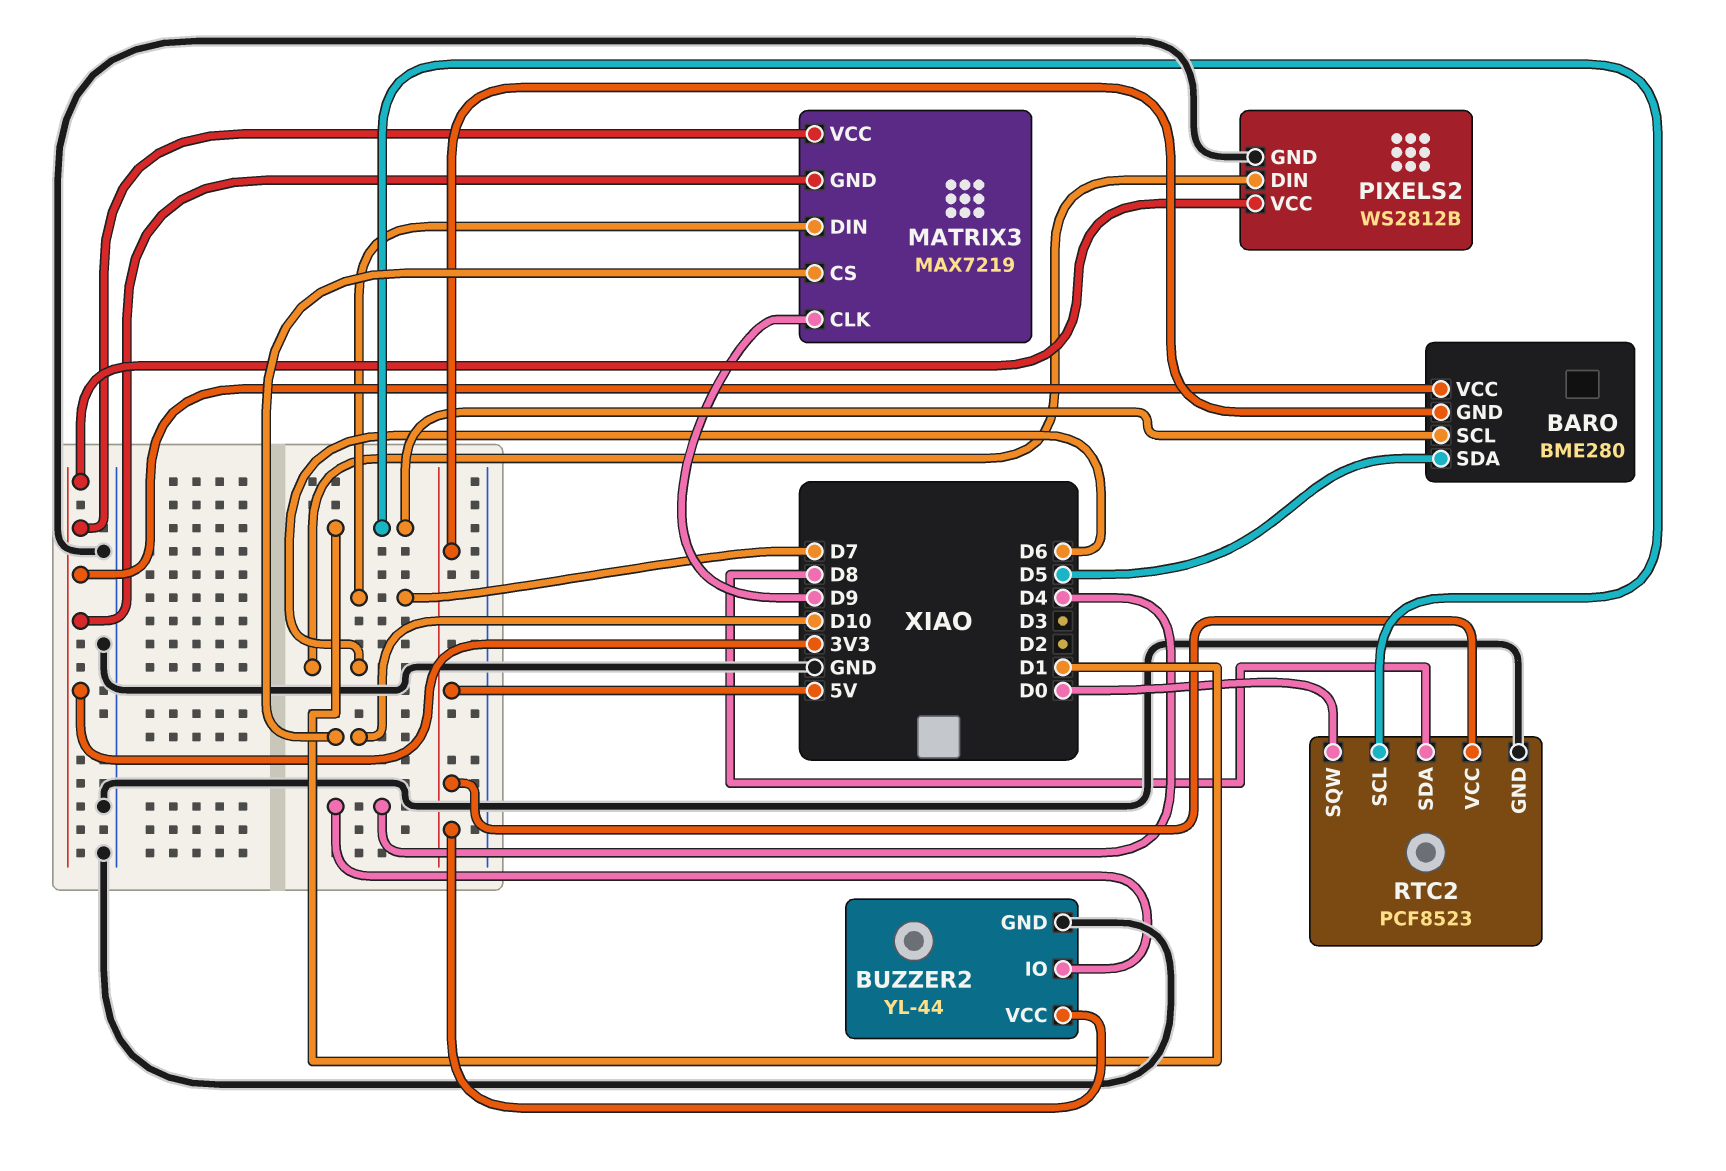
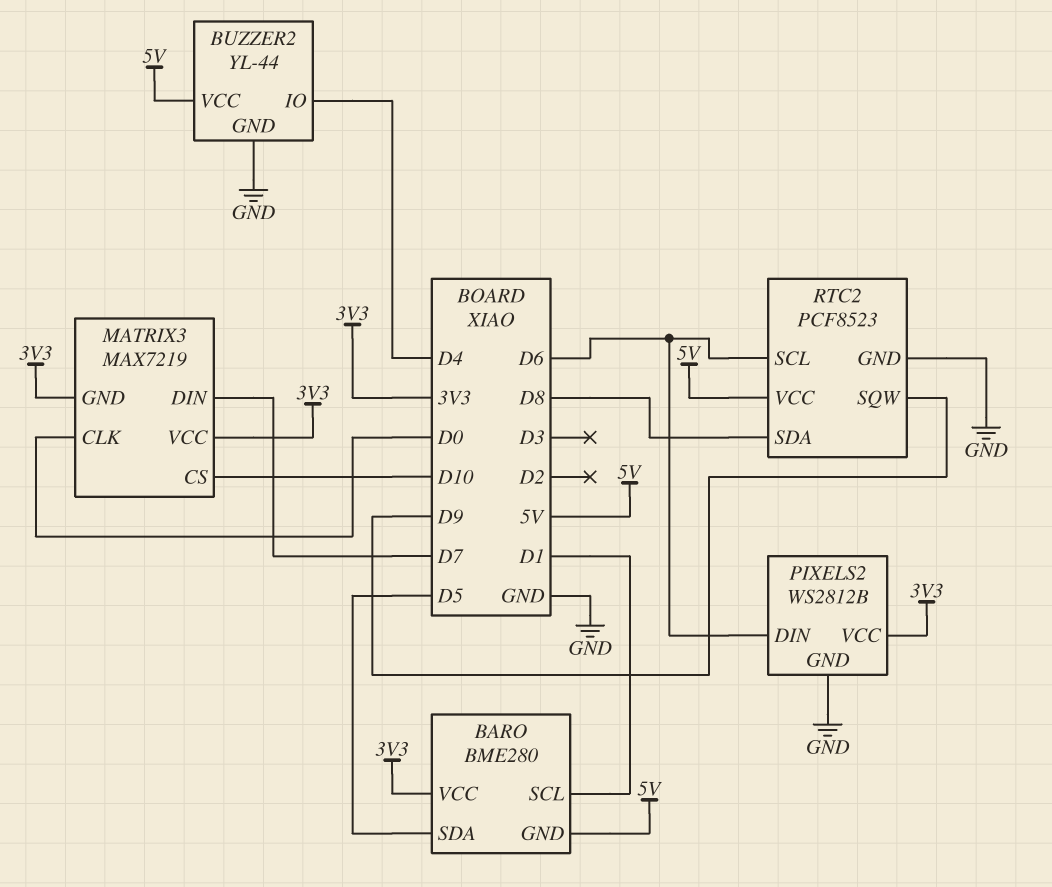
MATRIX3 pin CLK: D9 -> D0
RTC2 pin SCL: D1 -> D6
RTC2 pin SQW: D0 -> D9

